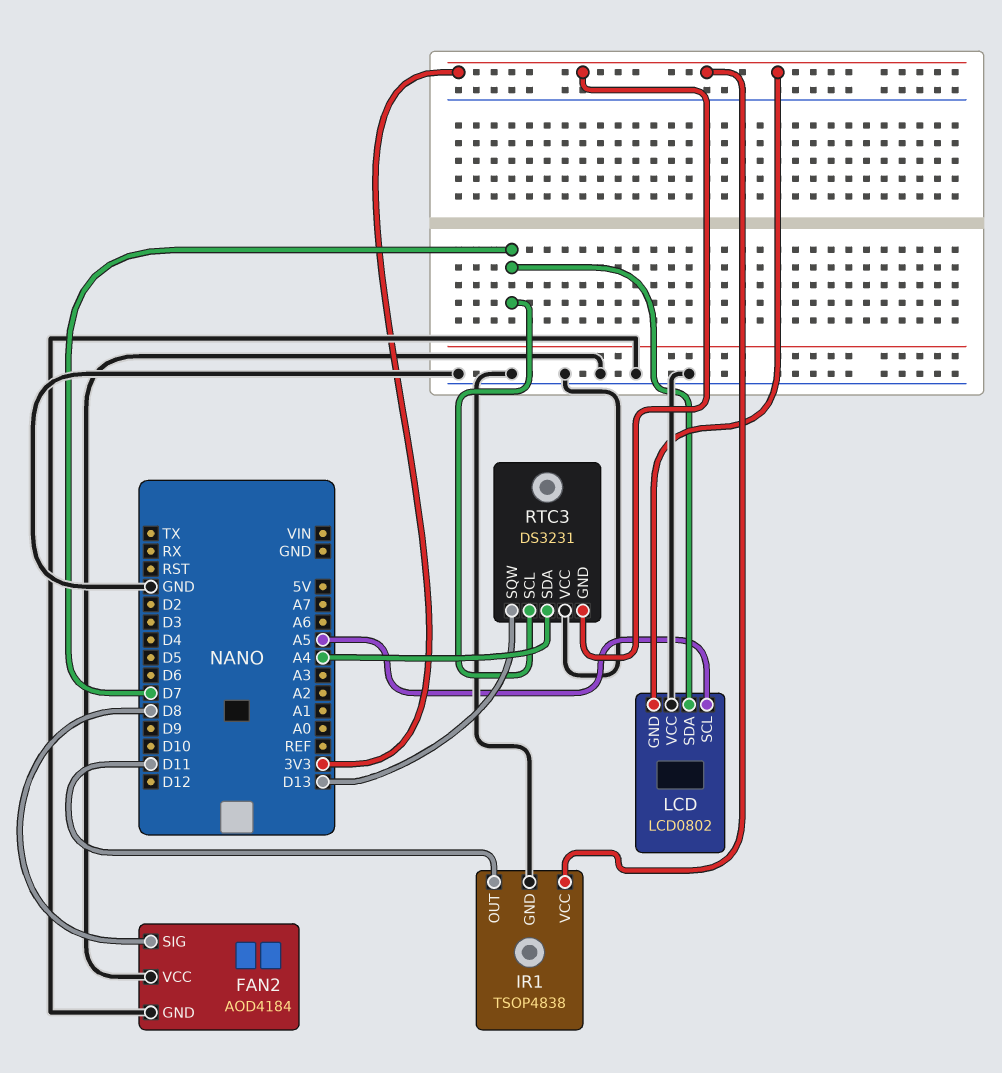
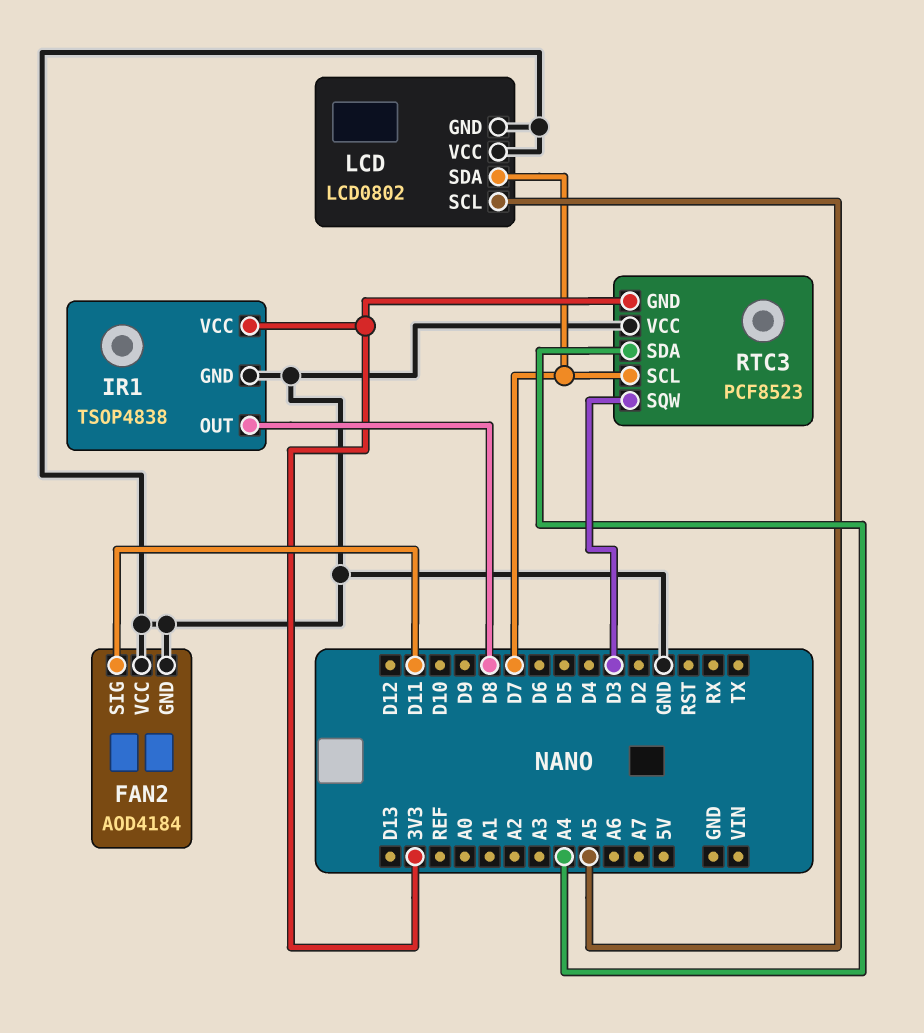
FAN2 pin SIG: D8 -> D11
IR1 pin OUT: D11 -> D8
LCD pin GND: 3V3 -> GND
RTC3: DS3231 -> PCF8523
RTC3 pin SQW: D13 -> D3

